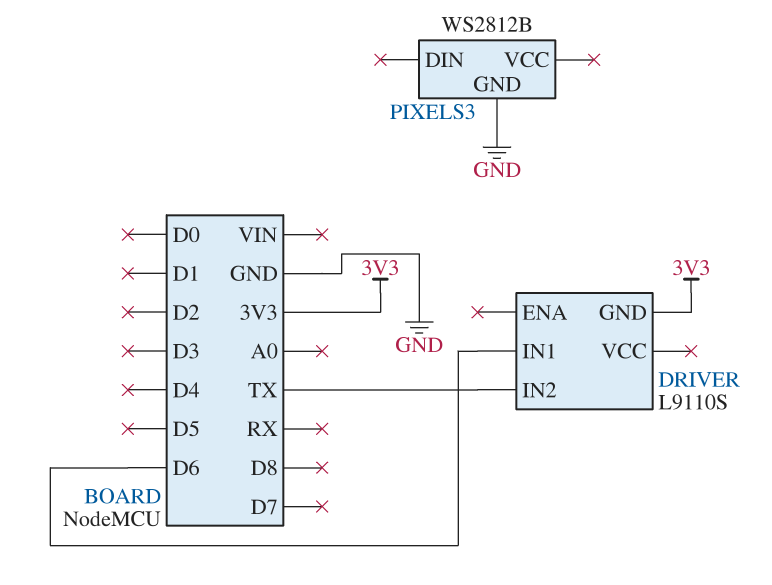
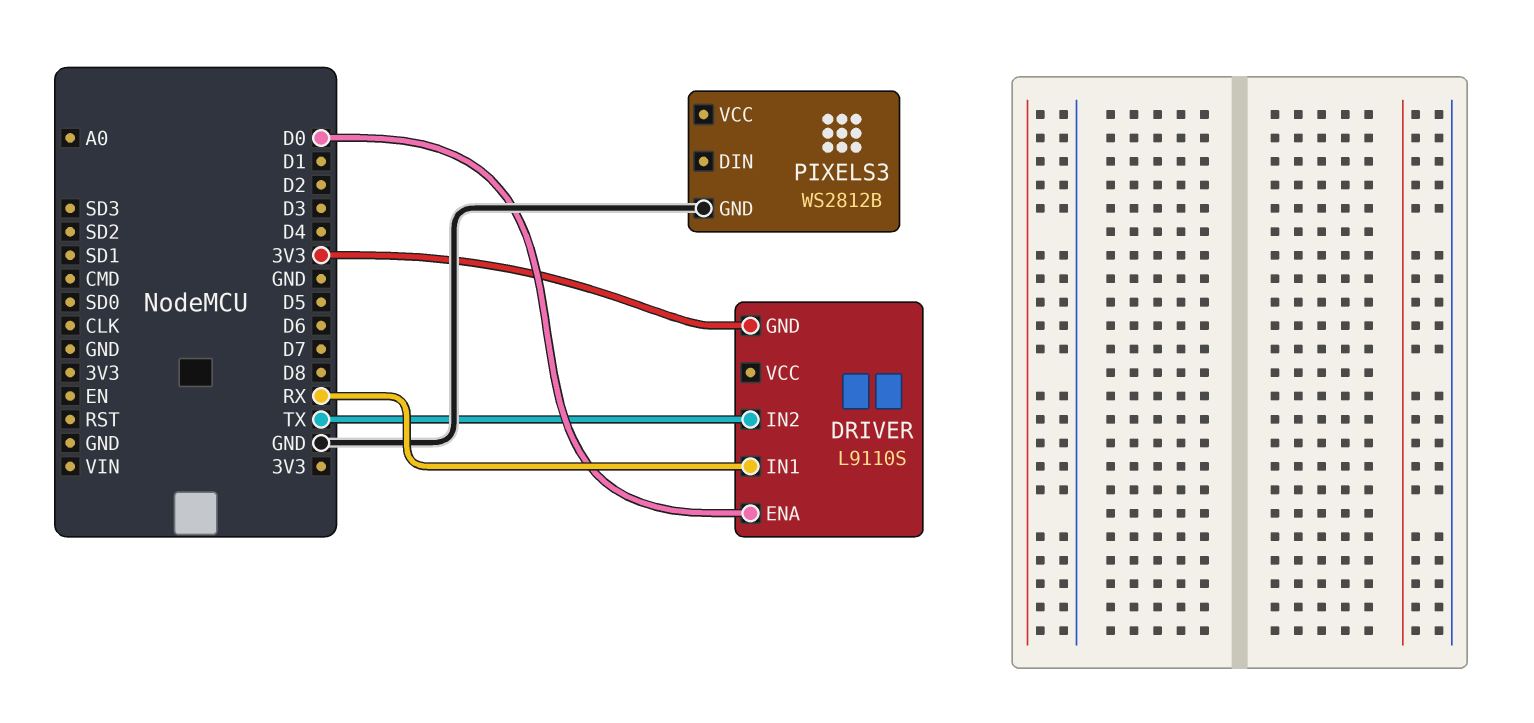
DRIVER pin ENA: none -> D0
DRIVER pin IN1: D6 -> RX

